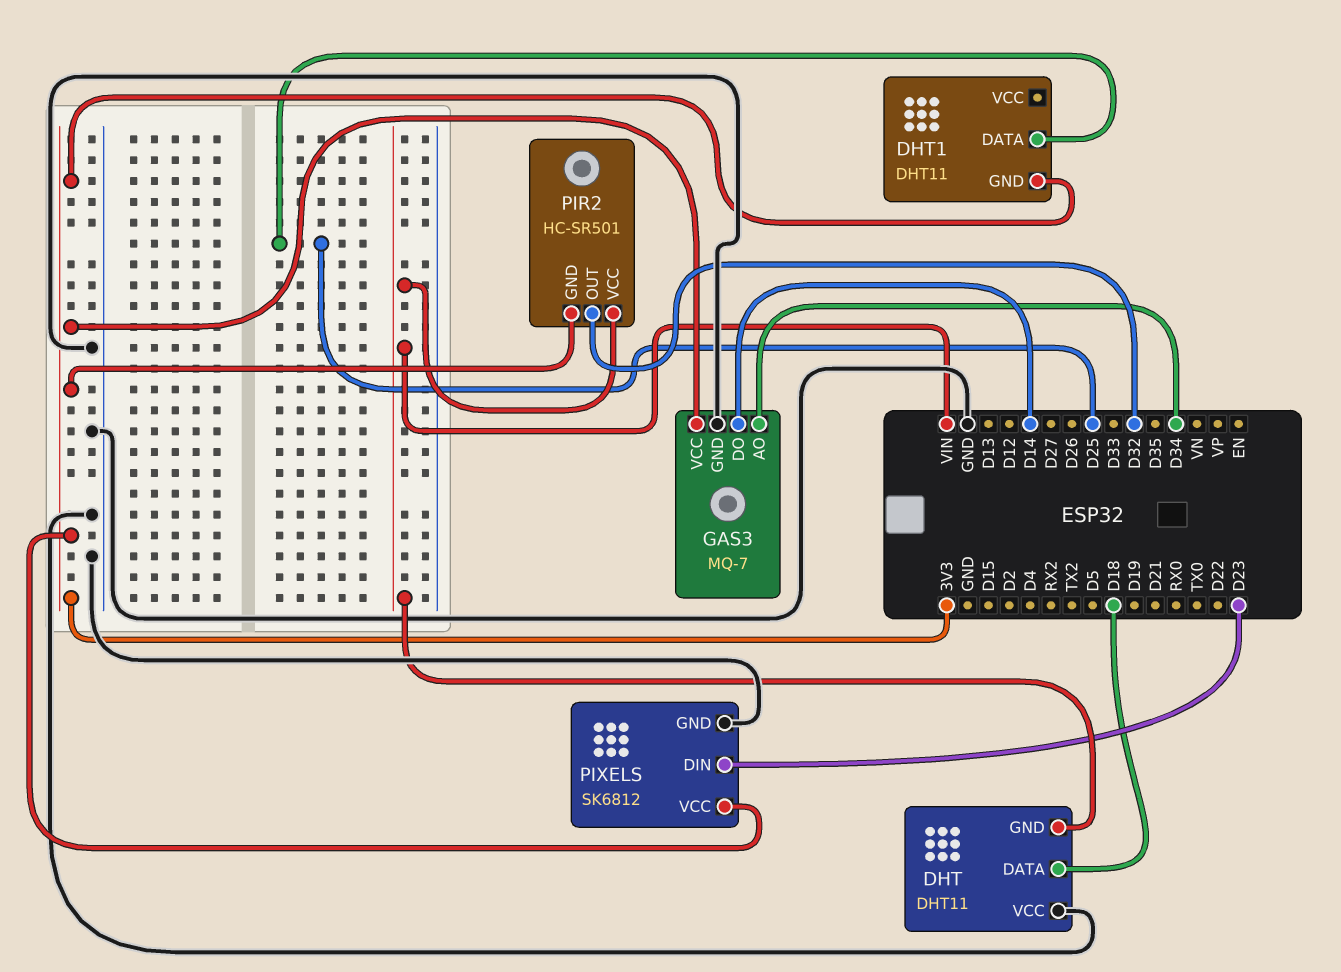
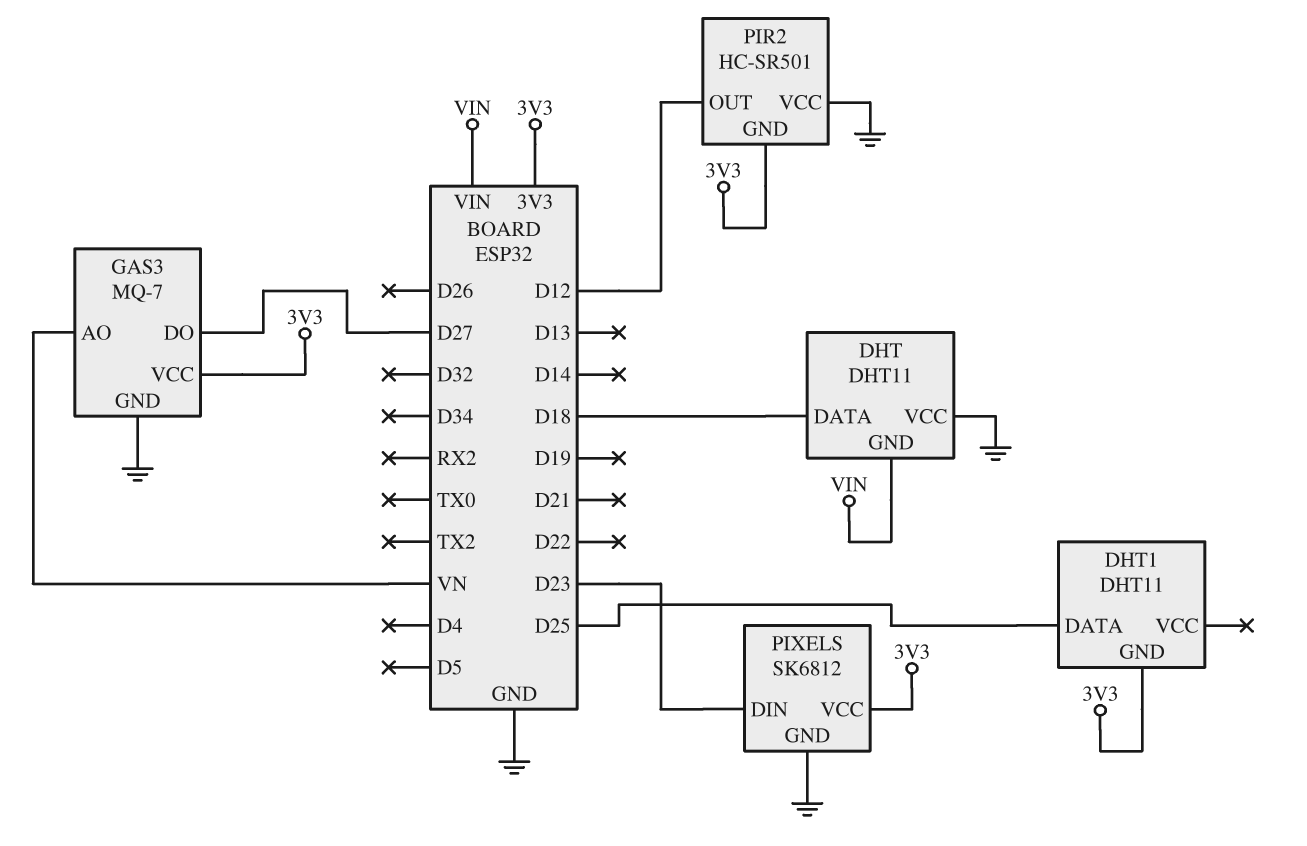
GAS3 pin AO: D34 -> VN
GAS3 pin DO: D14 -> D27
PIR2 pin OUT: D32 -> D12
PIR2 pin VCC: VIN -> GND

